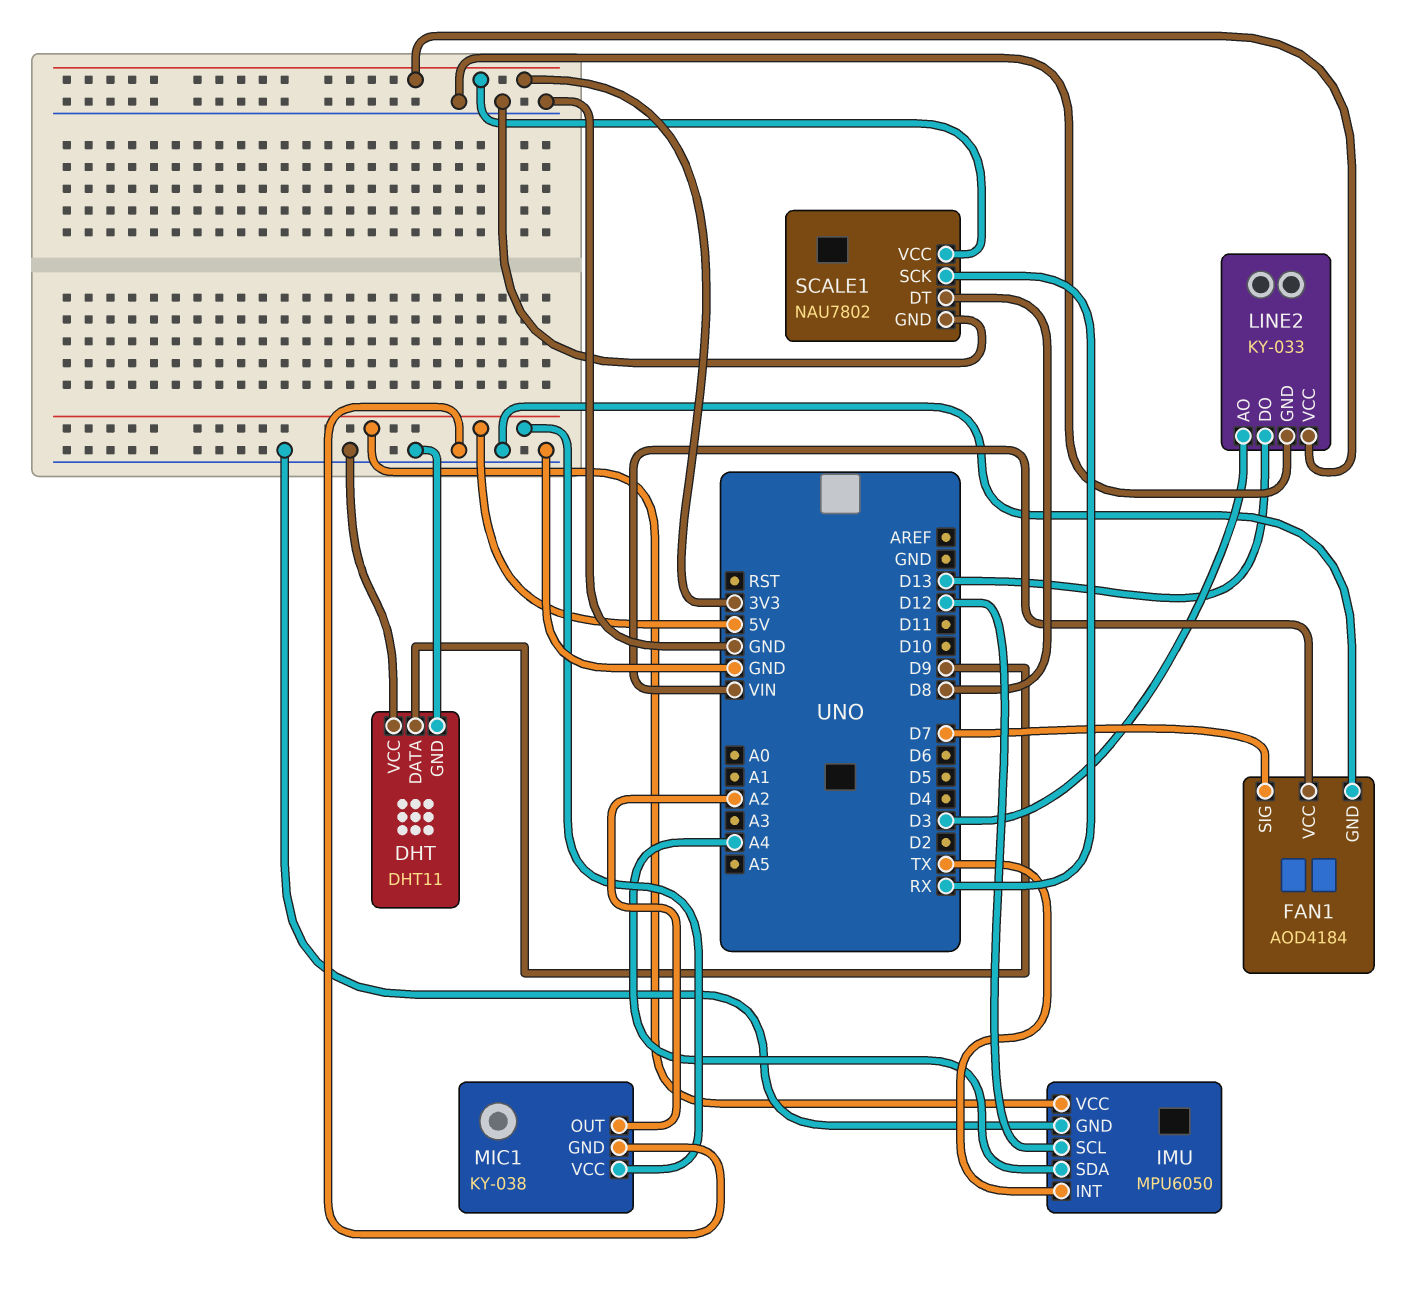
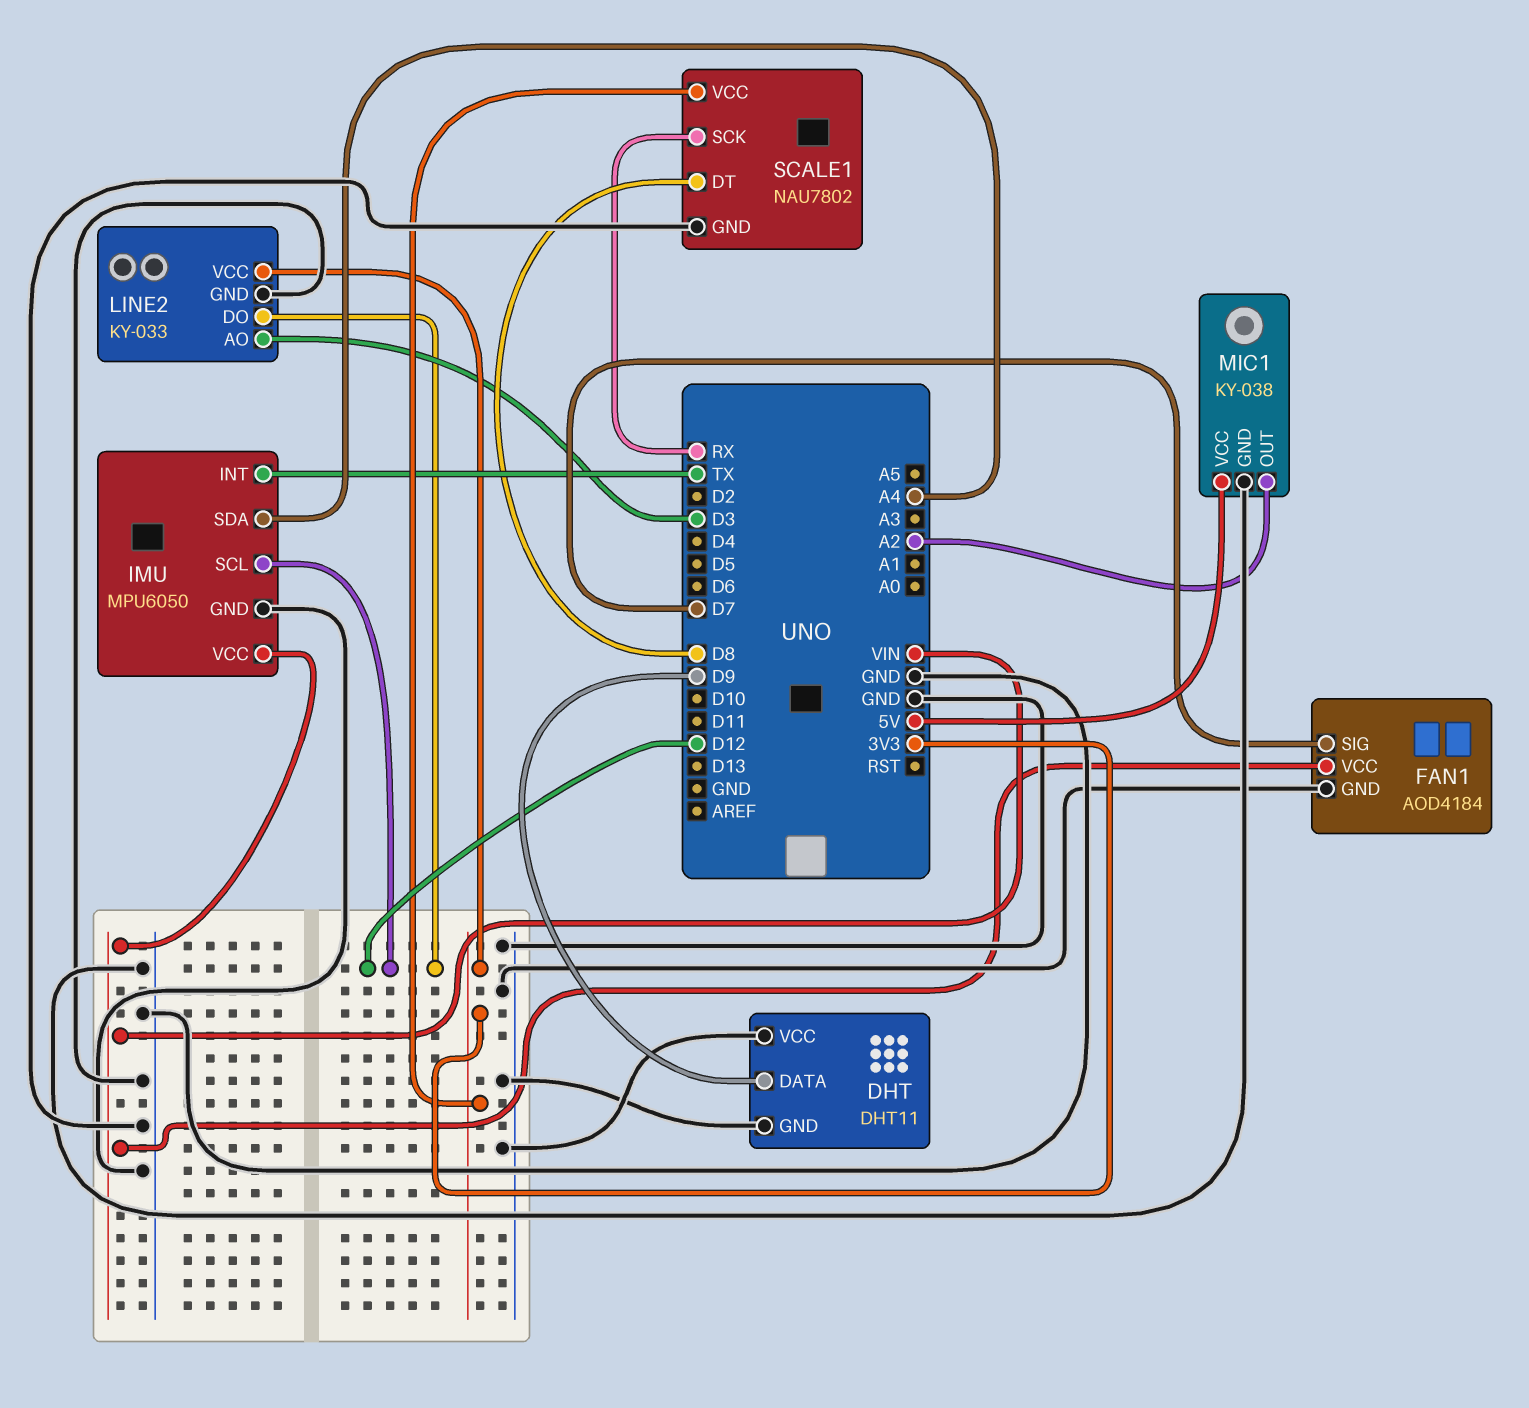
IMU pin VCC: 5V -> VIN
LINE2 pin DO: D13 -> D12

